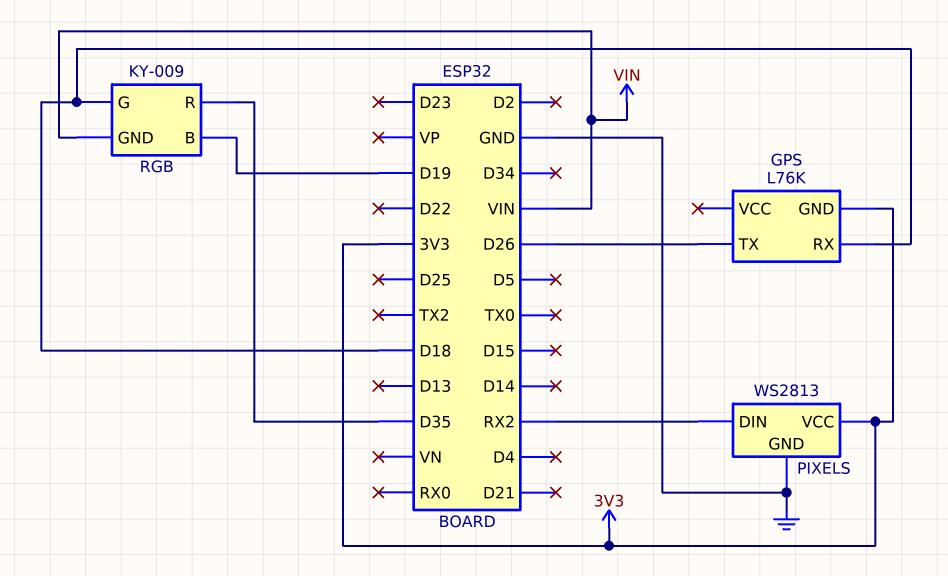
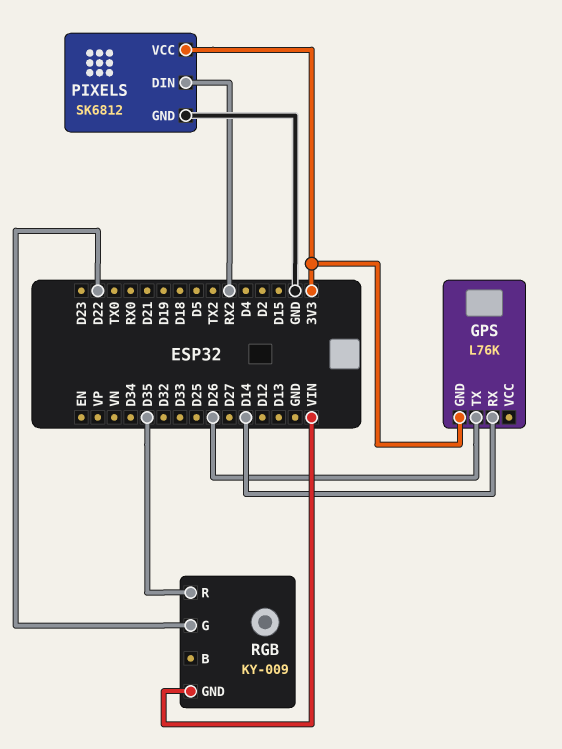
GPS pin RX: D18 -> D14
PIXELS: WS2813 -> SK6812
RGB pin B: D19 -> none
RGB pin G: D18 -> D22

